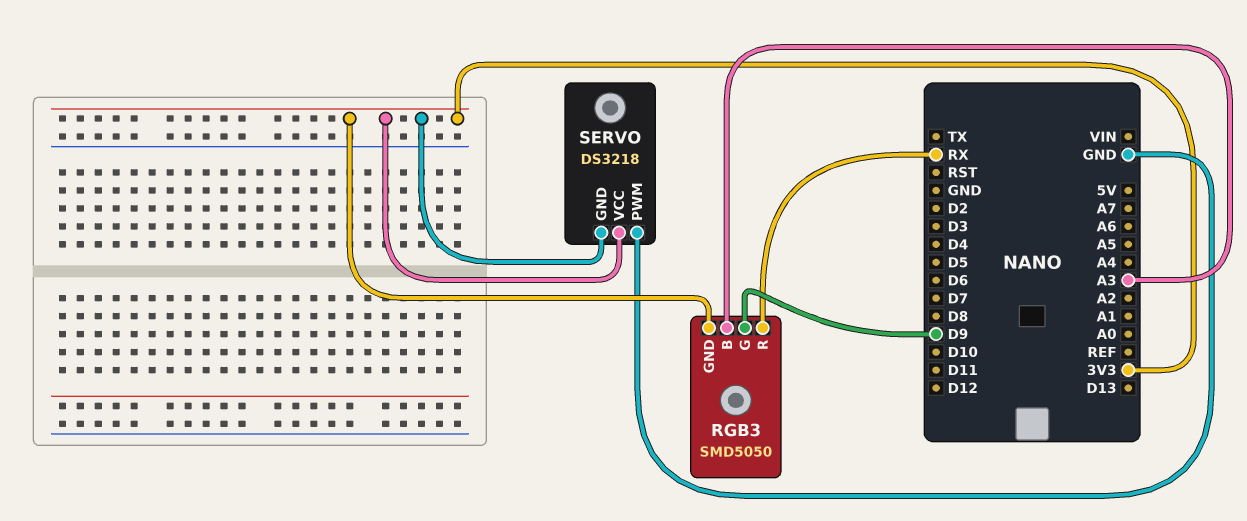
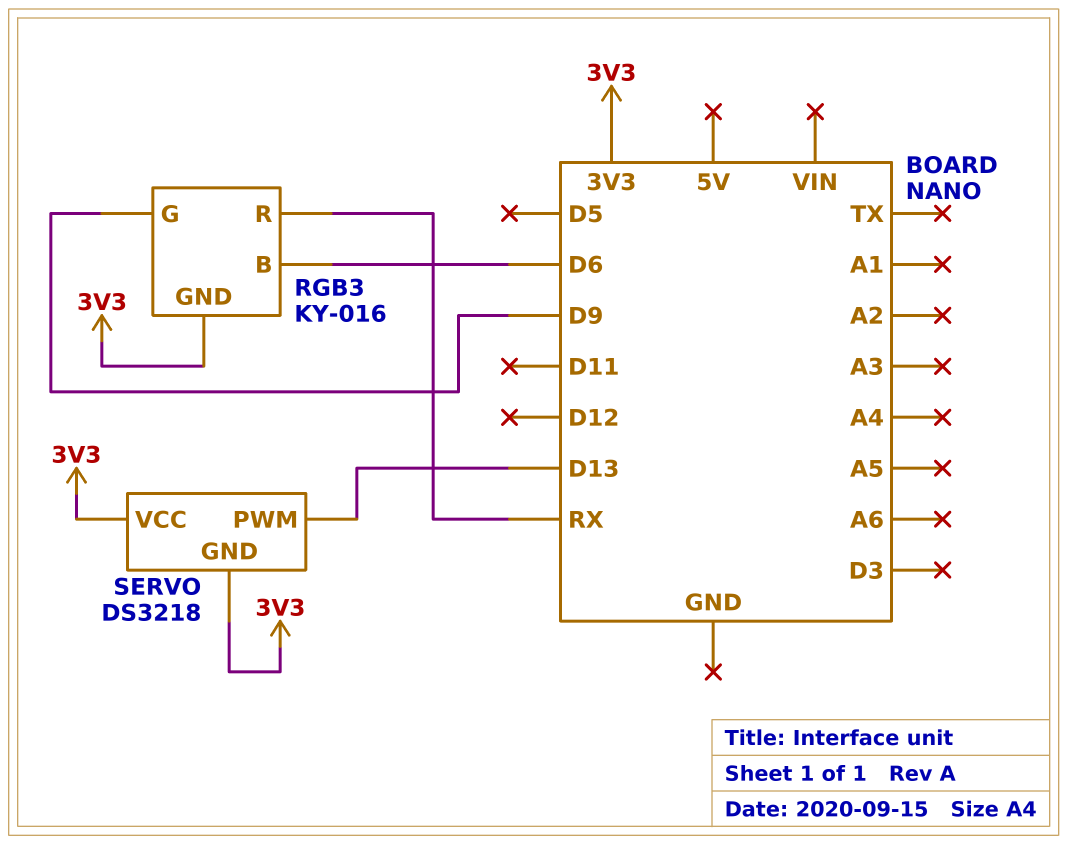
RGB3: SMD5050 -> KY-016
RGB3 pin B: A3 -> D6
SERVO pin PWM: GND -> D13

